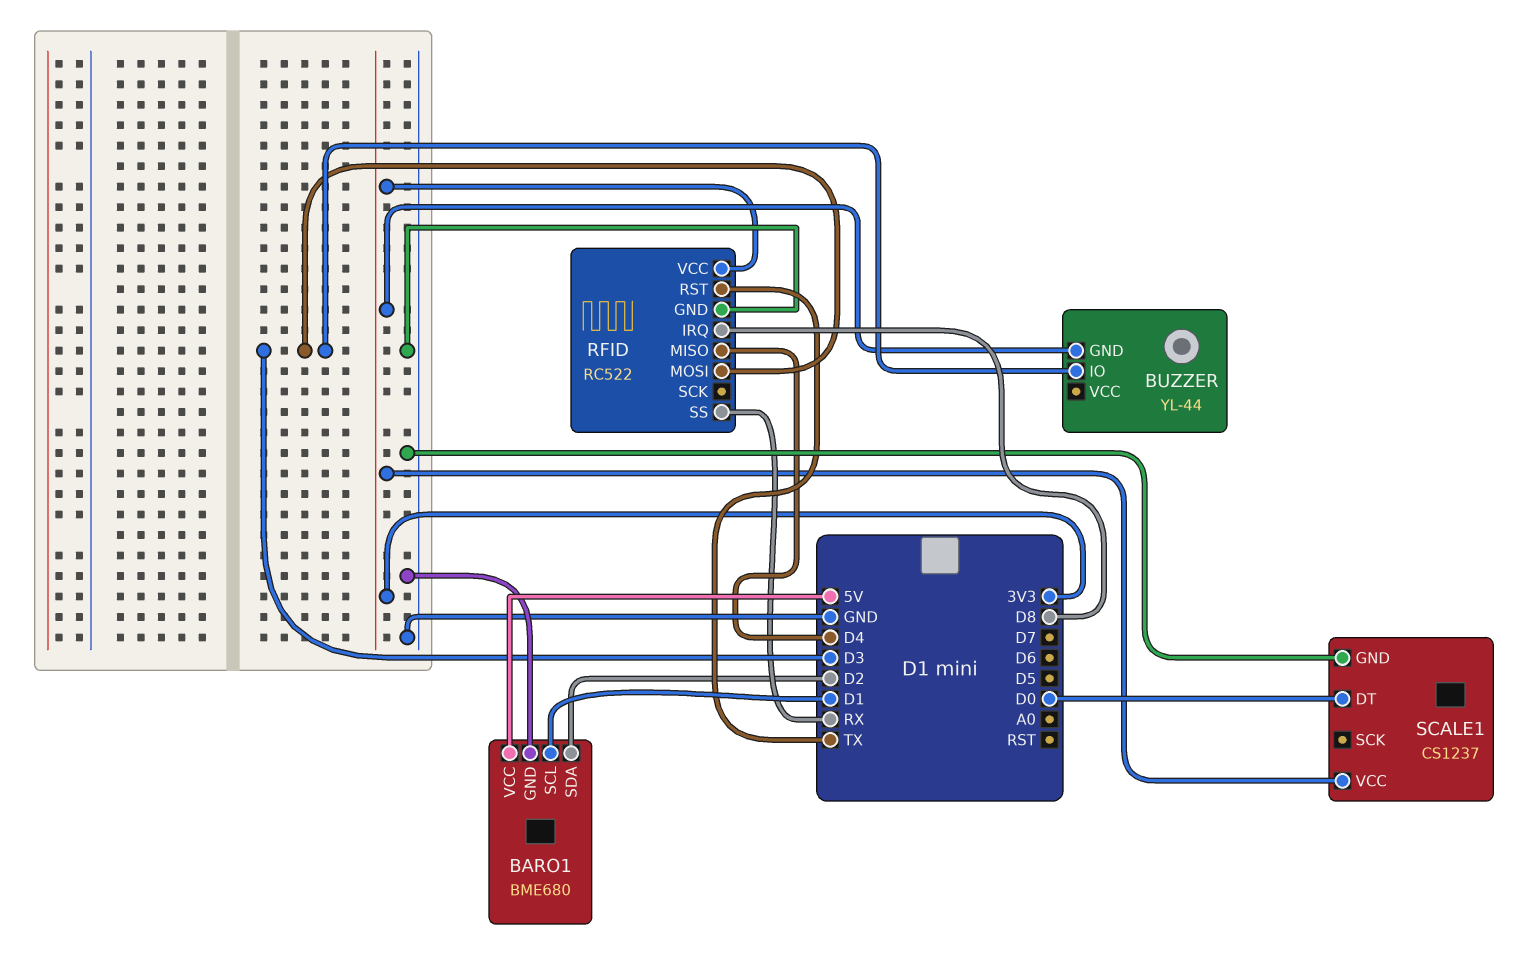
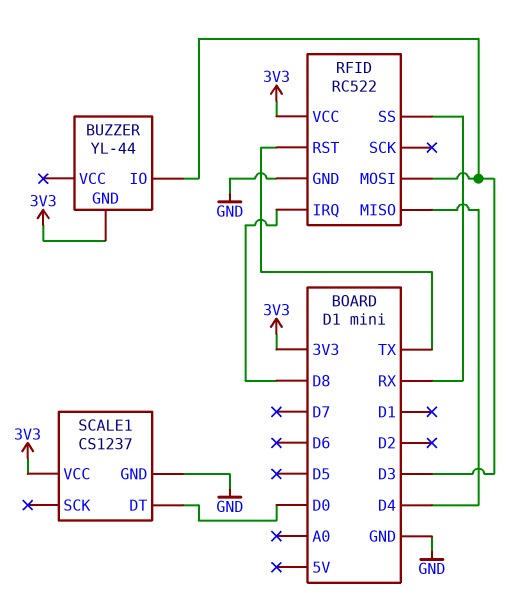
BARO1: BME680 -> none
BARO1 pin GND: GND -> none
BARO1 pin SCL: D1 -> none
BARO1 pin SDA: D2 -> none
BARO1 pin VCC: 5V -> none

